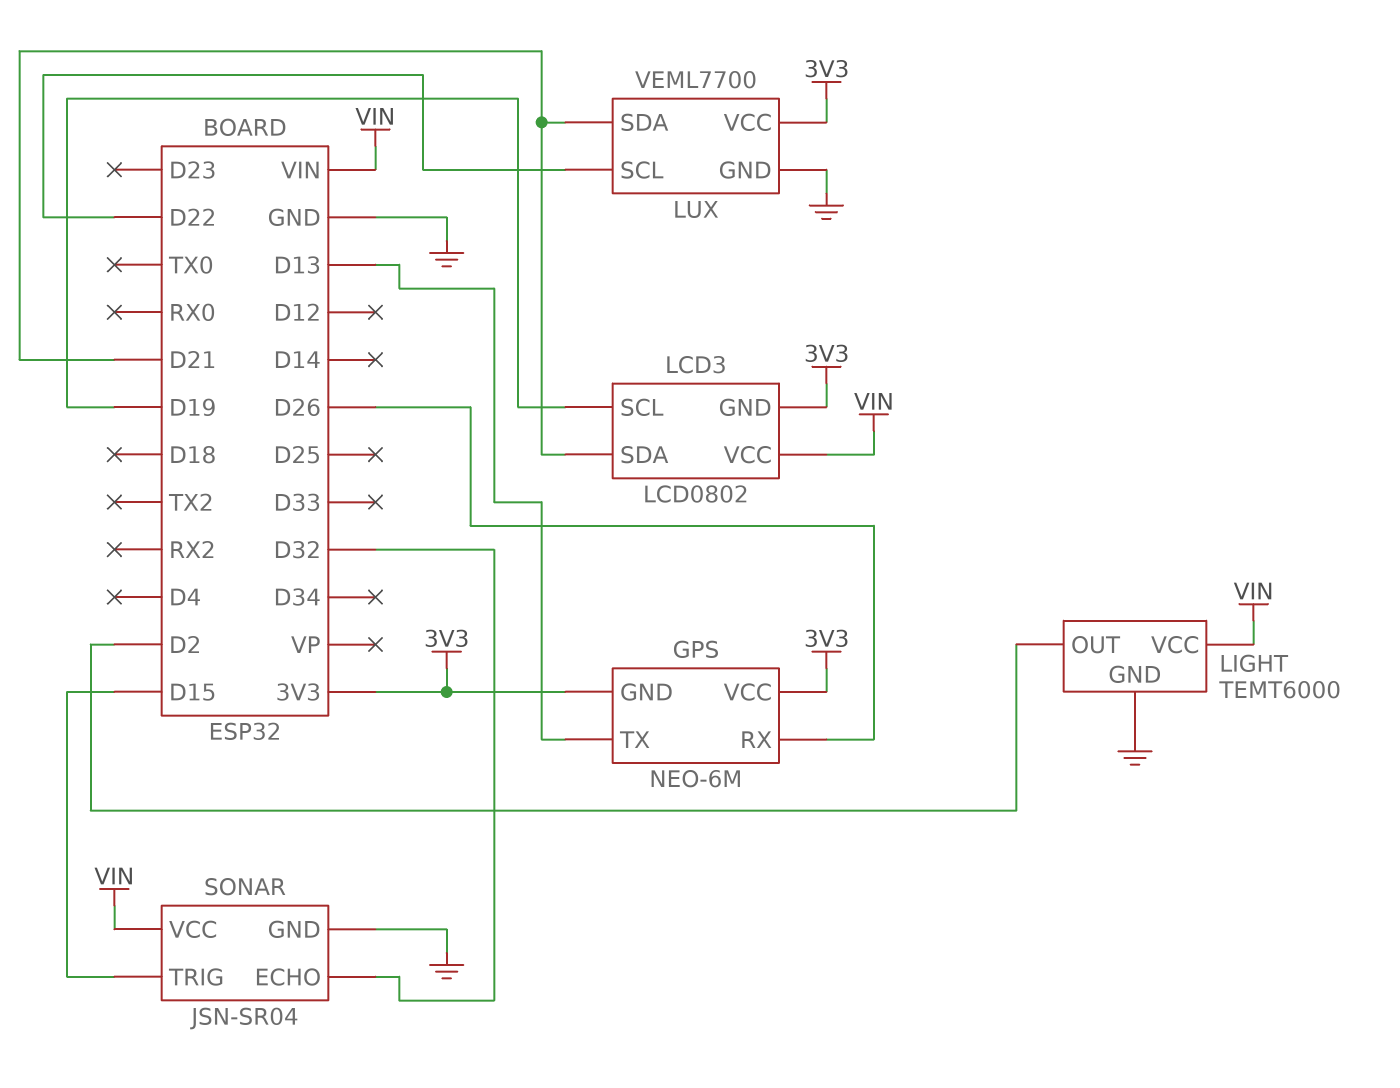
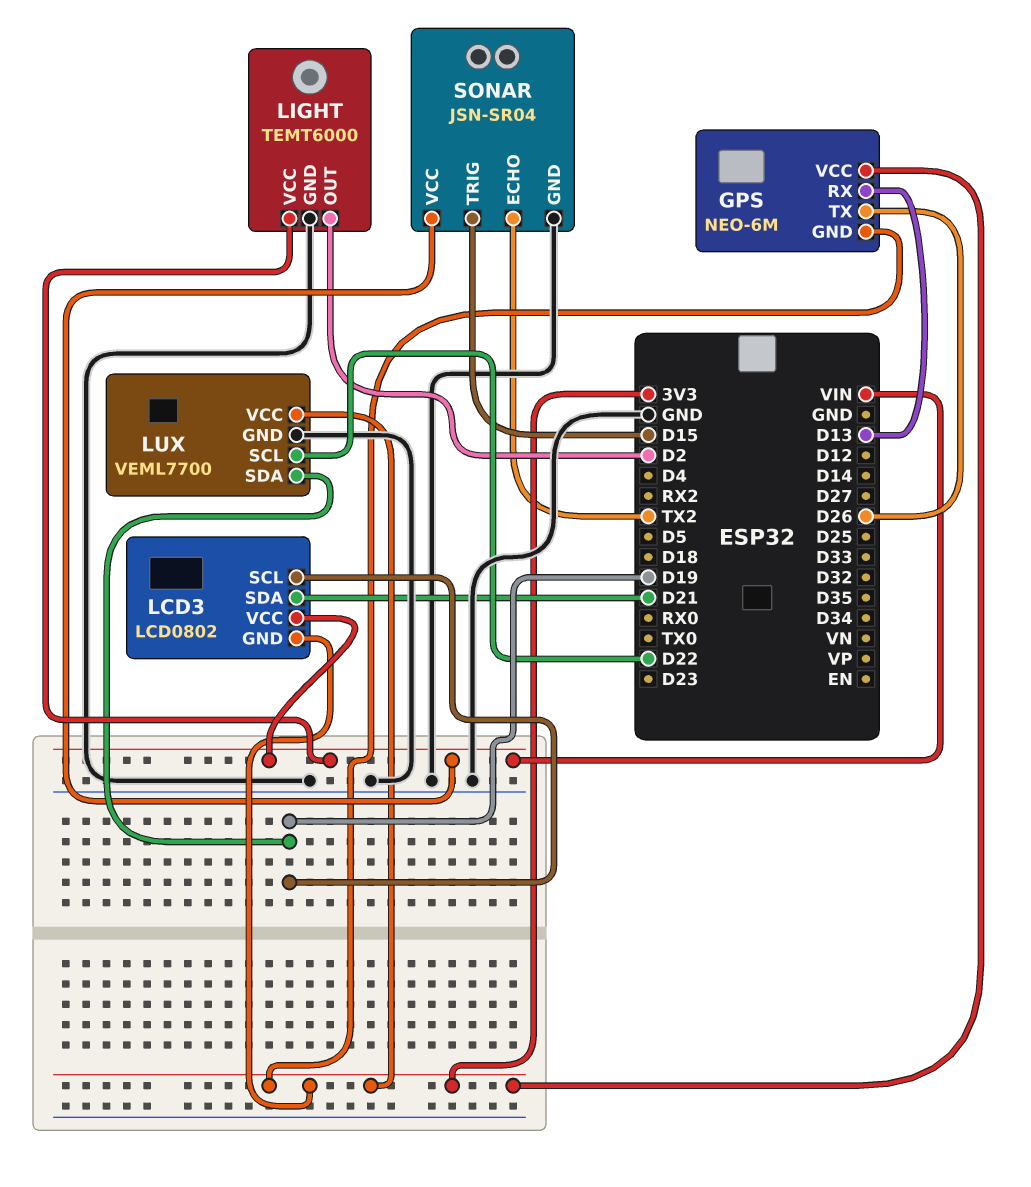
GPS pin RX: D26 -> D13
GPS pin TX: D13 -> D26
LUX pin SDA: D21 -> D19
SONAR pin ECHO: D32 -> TX2

